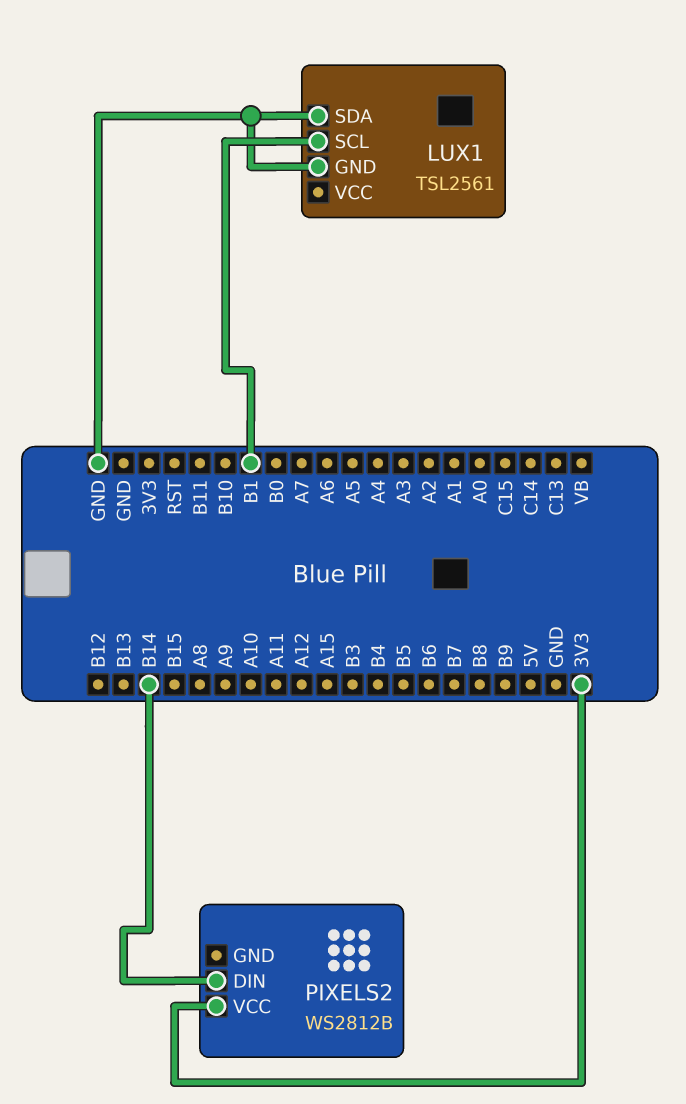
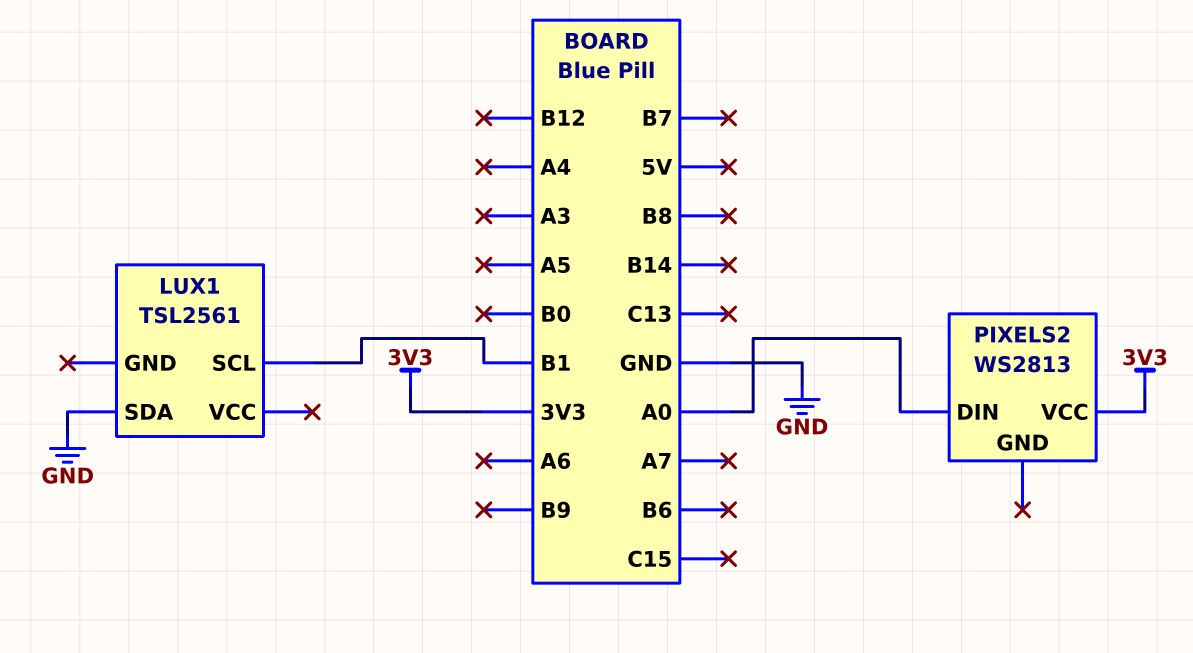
LUX1 pin GND: GND -> none
PIXELS2: WS2812B -> WS2813
PIXELS2 pin DIN: B14 -> A0

